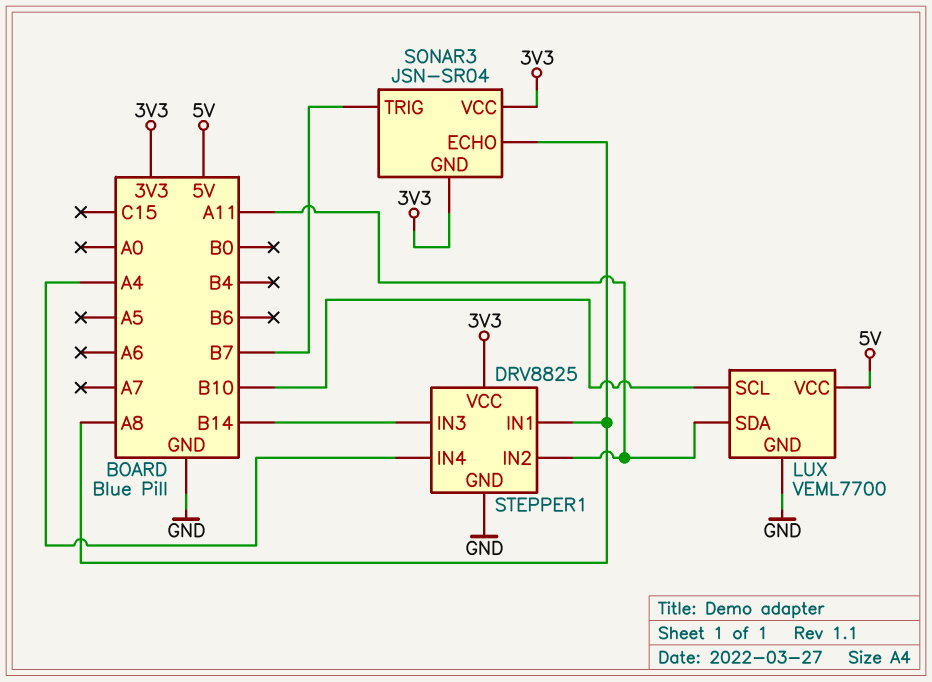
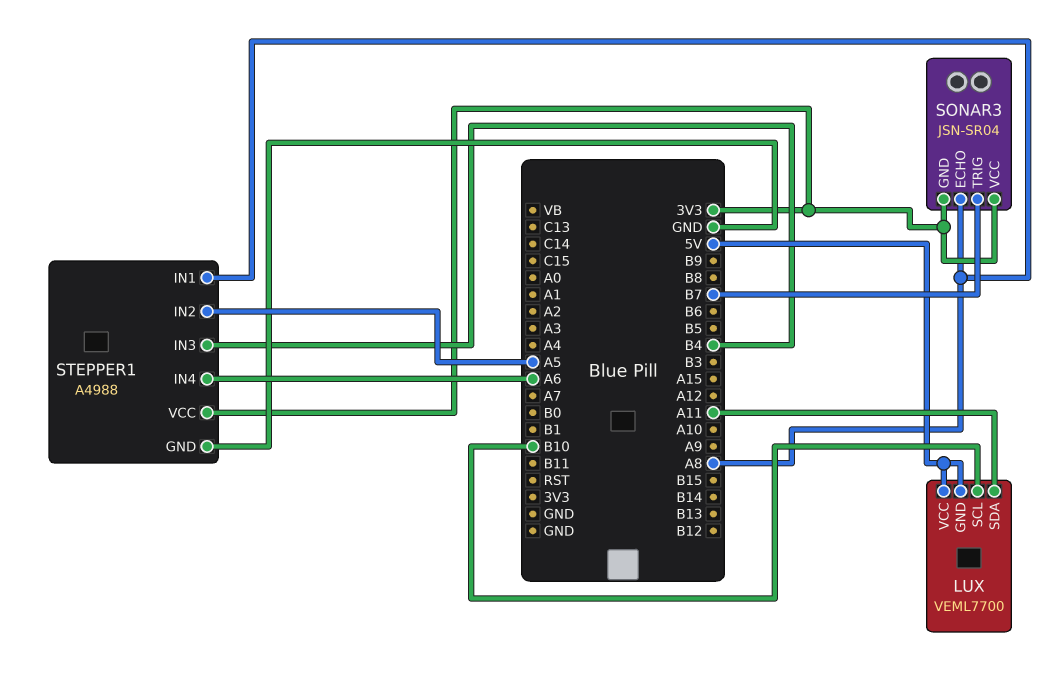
LUX pin GND: GND -> 5V
STEPPER1: DRV8825 -> A4988
STEPPER1 pin IN2: A11 -> A5
STEPPER1 pin IN3: B14 -> B4
STEPPER1 pin IN4: A4 -> A6

